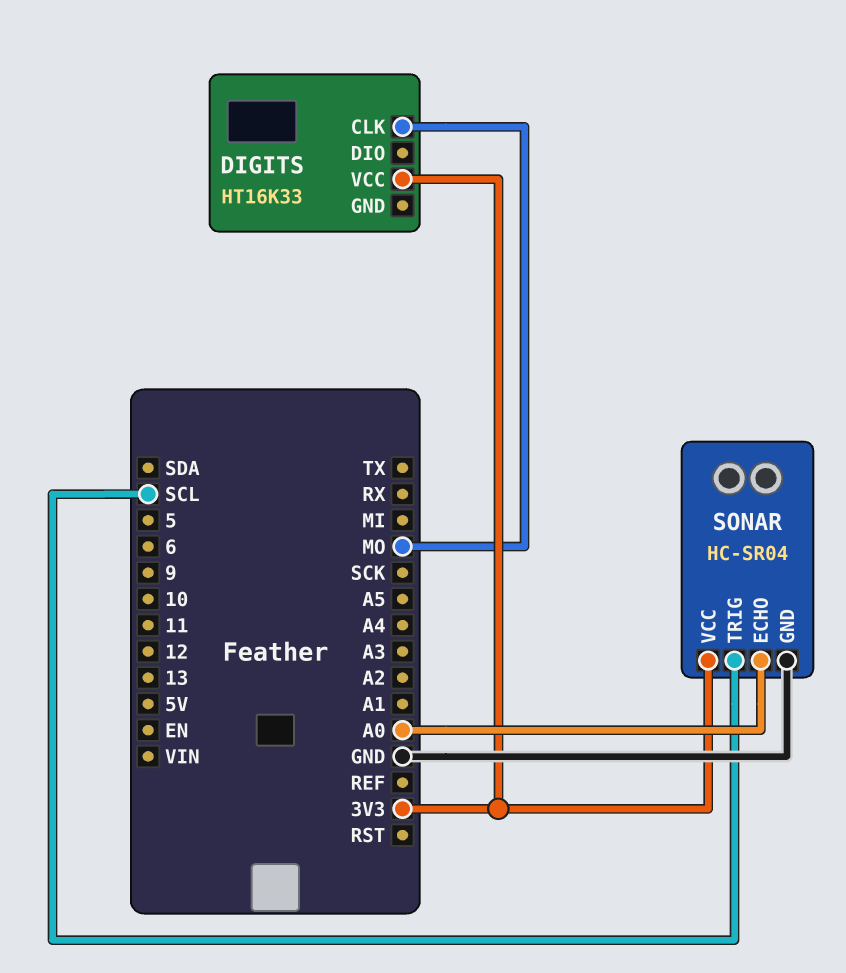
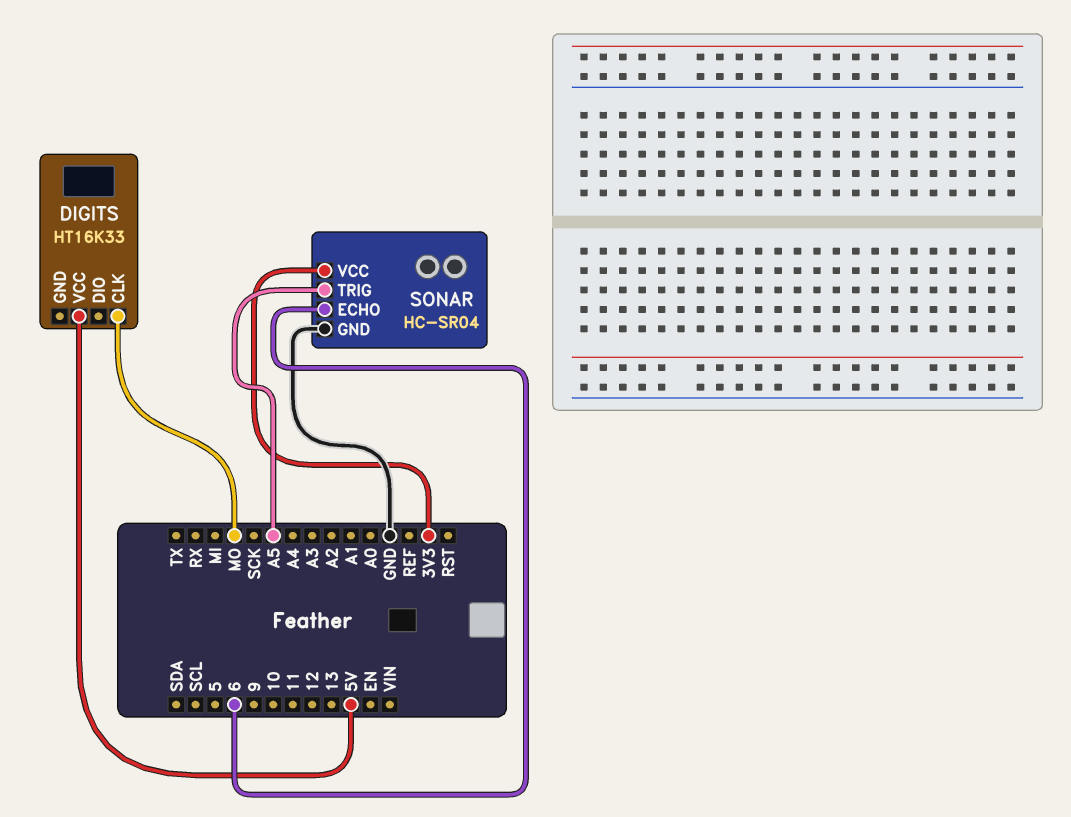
DIGITS pin VCC: 3V3 -> 5V
SONAR pin ECHO: A0 -> 6
SONAR pin TRIG: SCL -> A5

